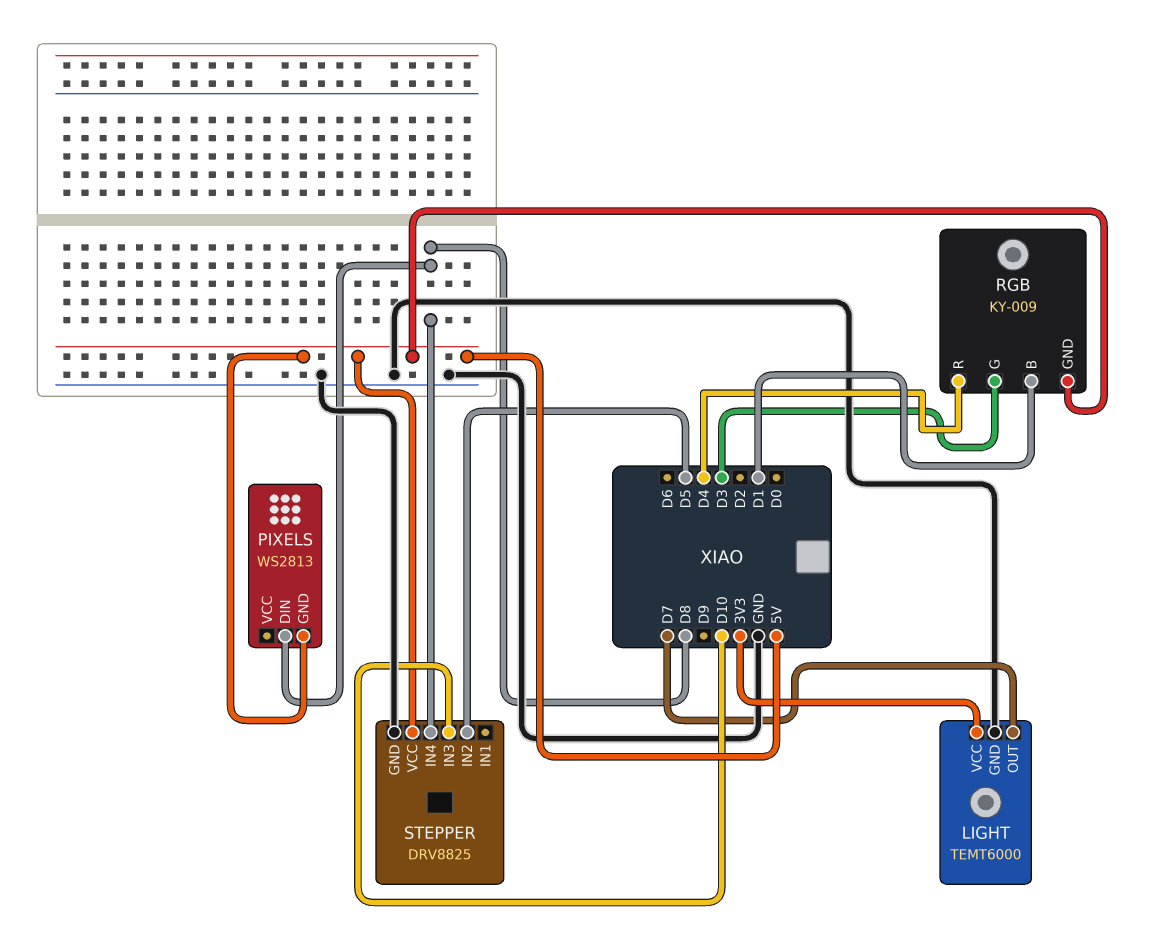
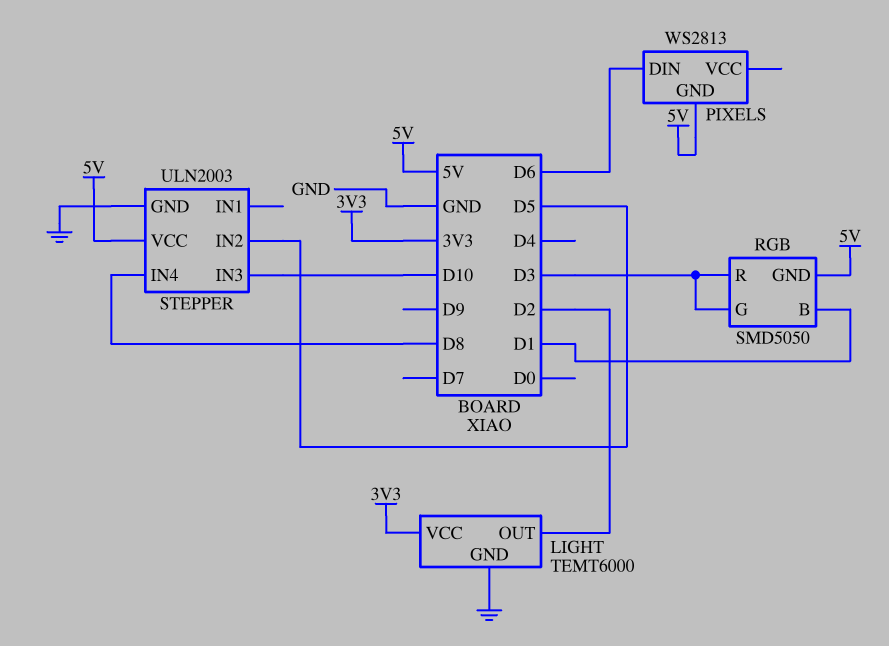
LIGHT pin OUT: D7 -> D2
PIXELS pin DIN: D8 -> D6
RGB: KY-009 -> SMD5050
RGB pin R: D4 -> D3
STEPPER: DRV8825 -> ULN2003

